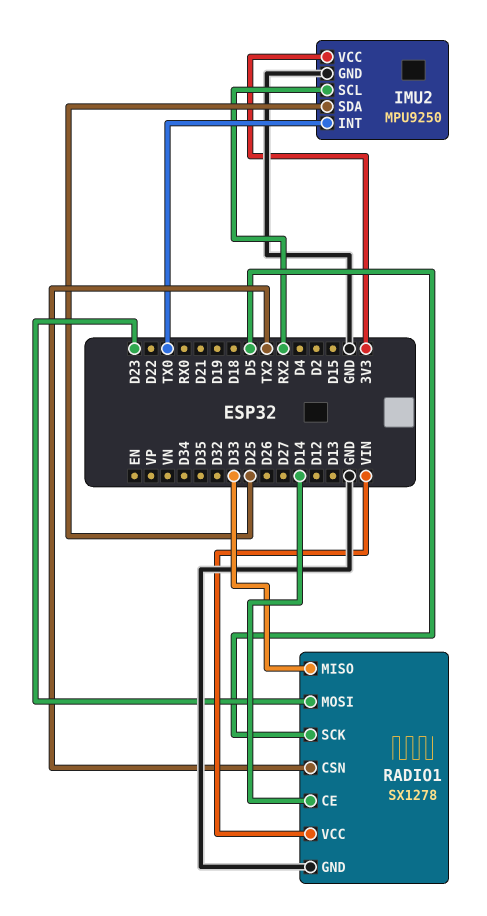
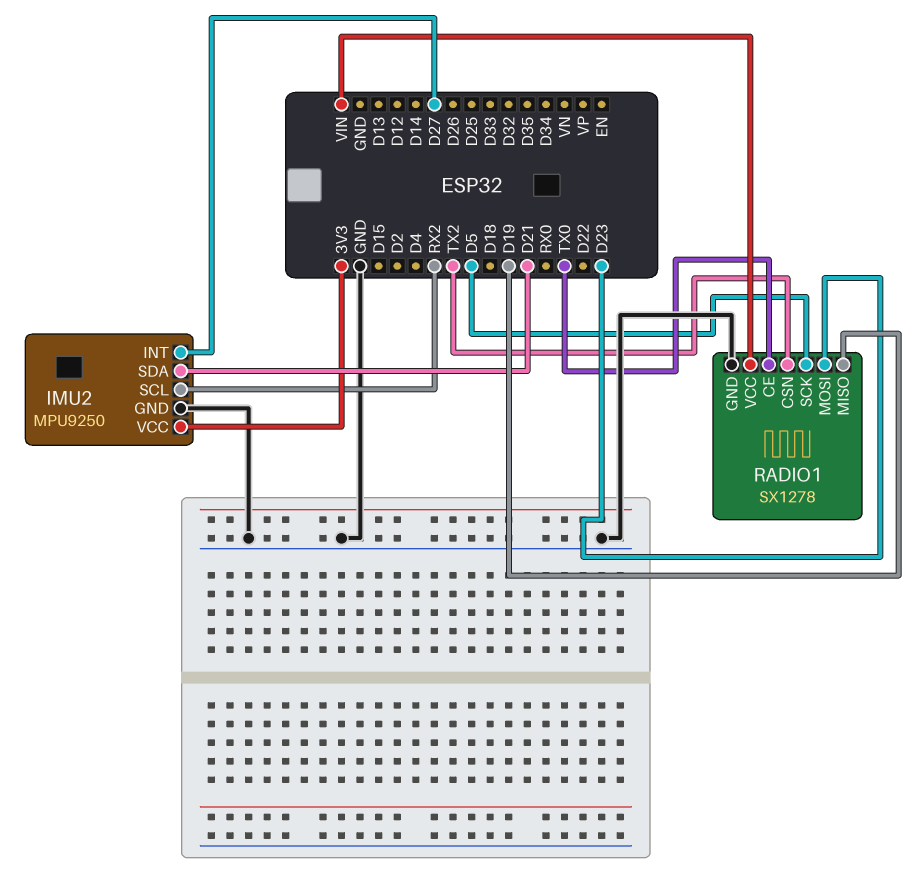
IMU2 pin INT: TX0 -> D27
IMU2 pin SDA: D25 -> D21
RADIO1 pin CE: D14 -> TX0
RADIO1 pin MISO: D33 -> D19

